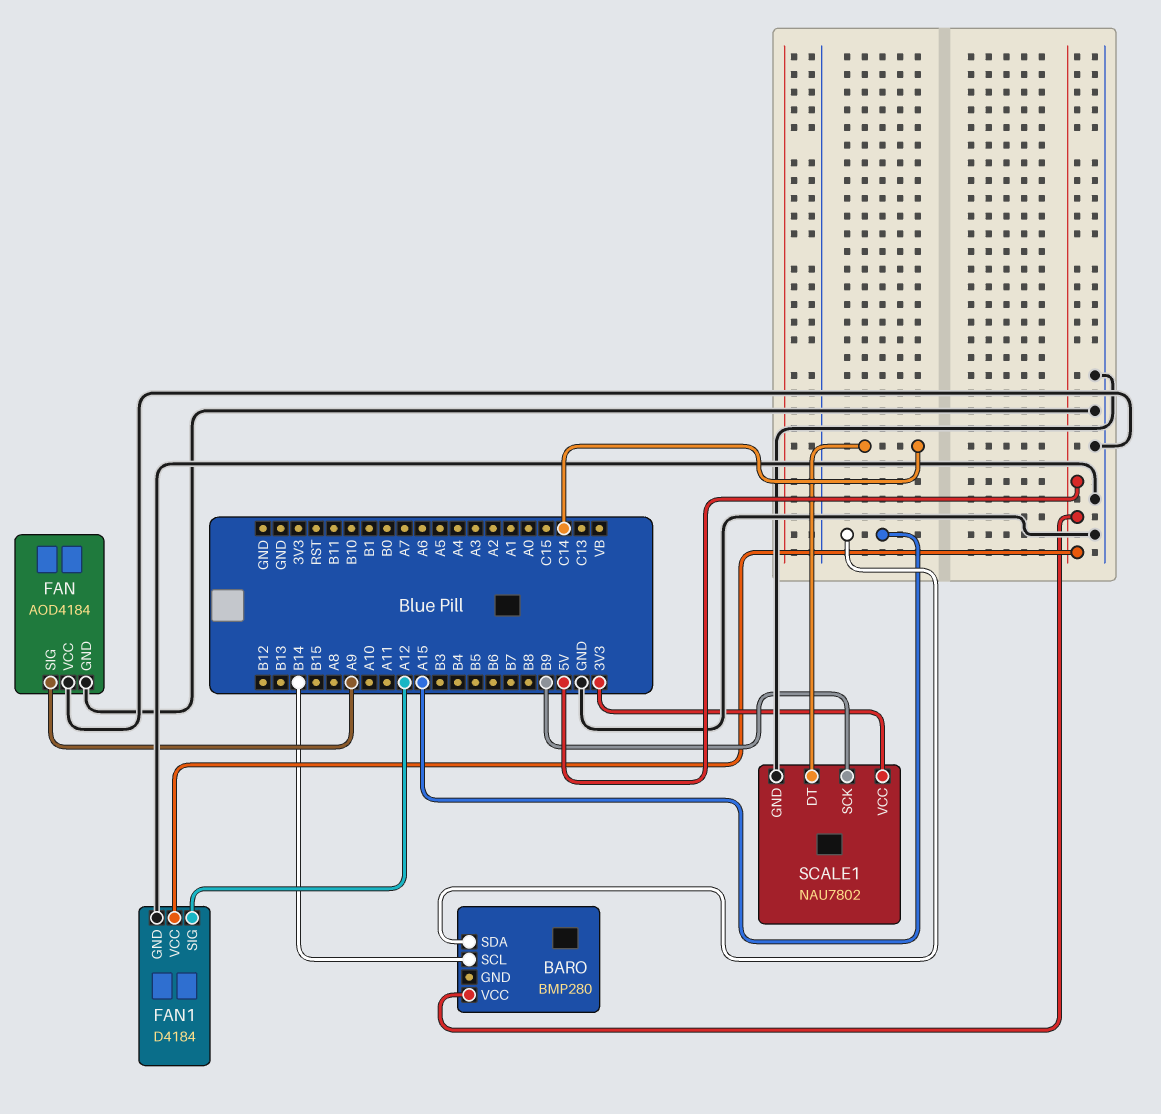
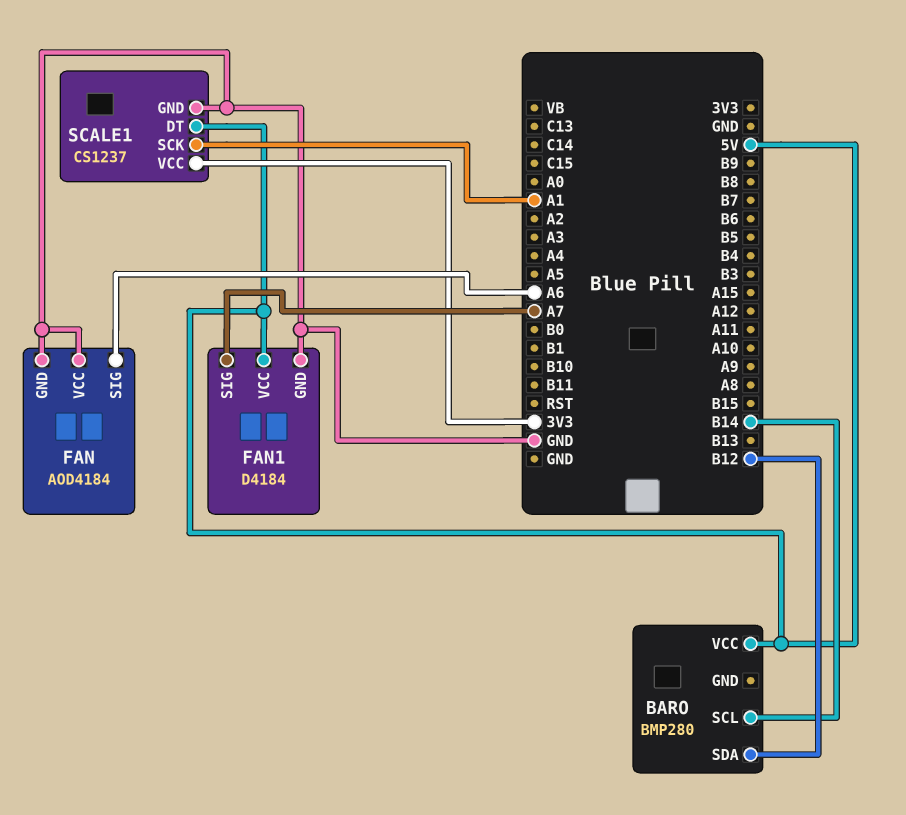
BARO pin SDA: A15 -> B12
FAN pin SIG: A9 -> A6
FAN1 pin SIG: A12 -> A7
SCALE1: NAU7802 -> CS1237
SCALE1 pin DT: C14 -> 5V
SCALE1 pin SCK: B9 -> A1

